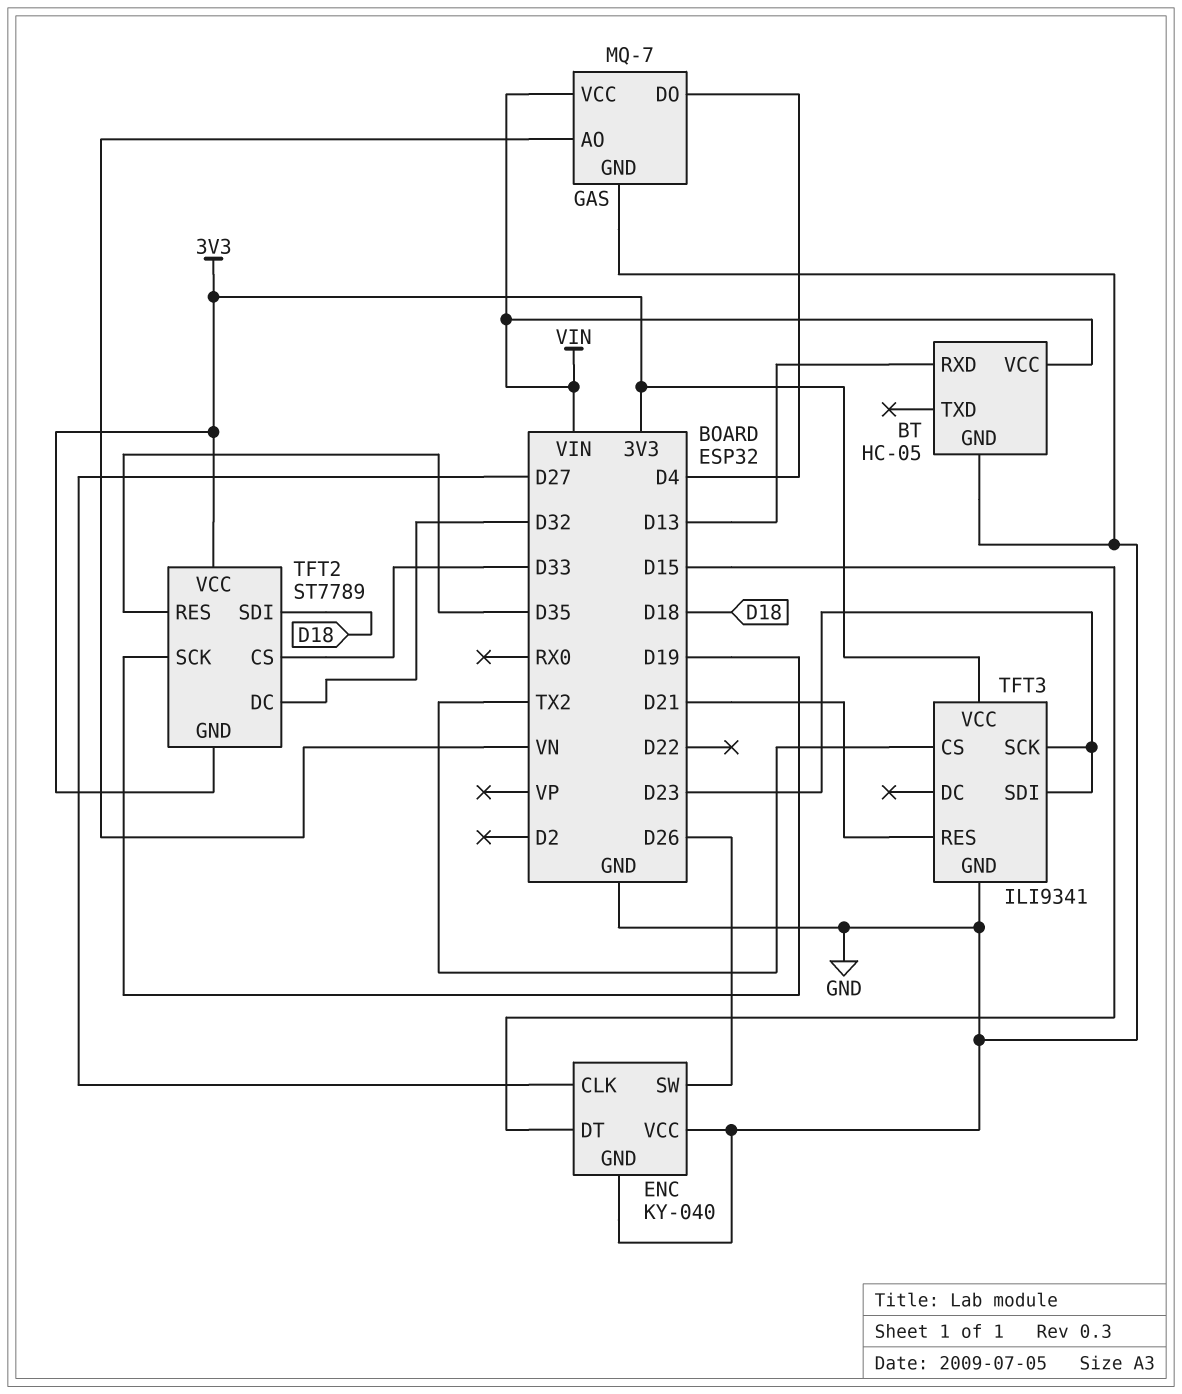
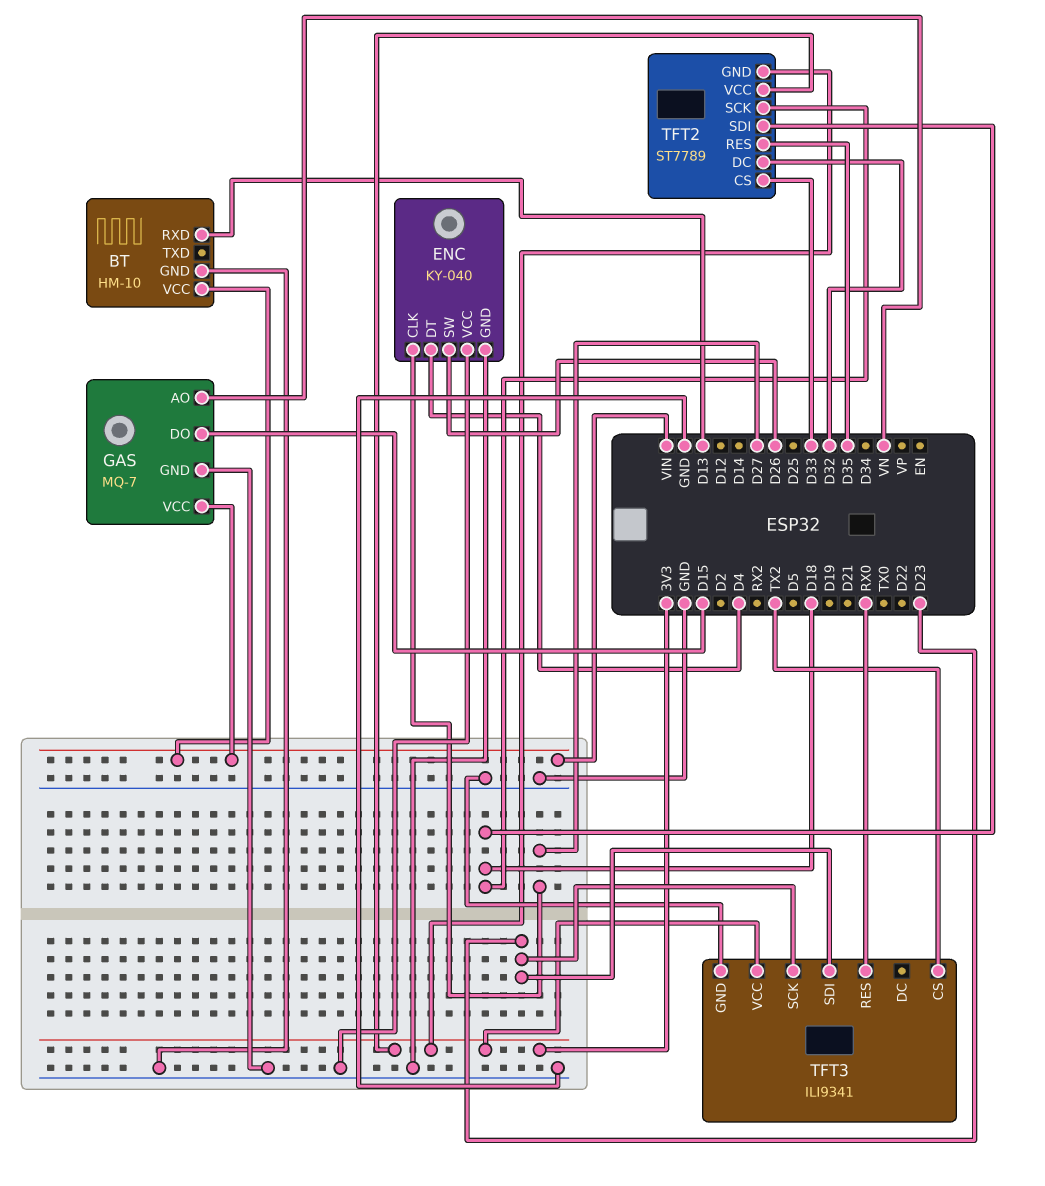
BT: HC-05 -> HM-10
ENC pin DT: D15 -> D4
GAS pin DO: D4 -> D15
TFT2 pin SCK: D19 -> D18
TFT3 pin RES: D21 -> RX0

